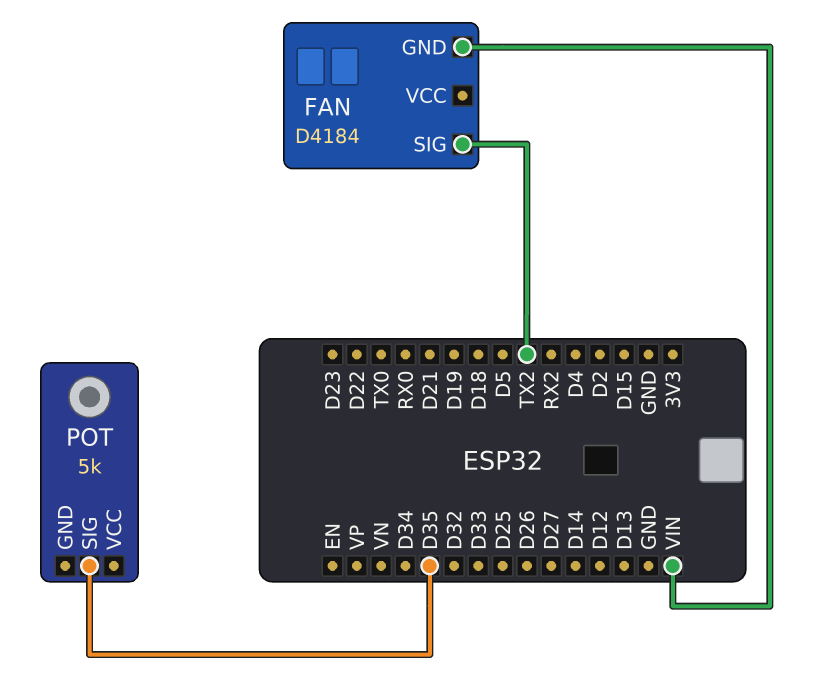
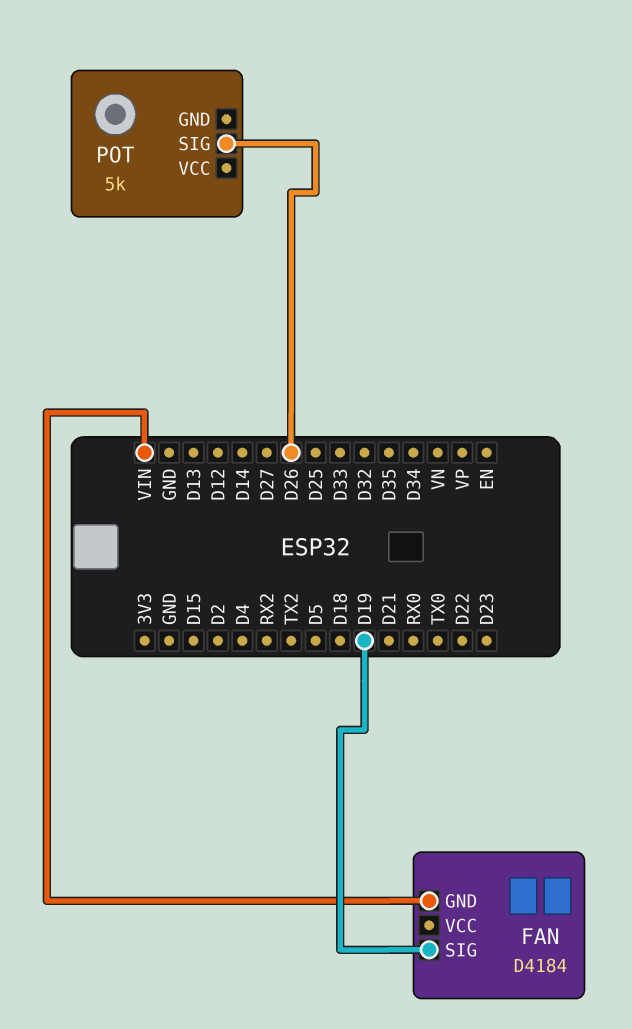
FAN pin SIG: TX2 -> D19
POT pin SIG: D35 -> D26

